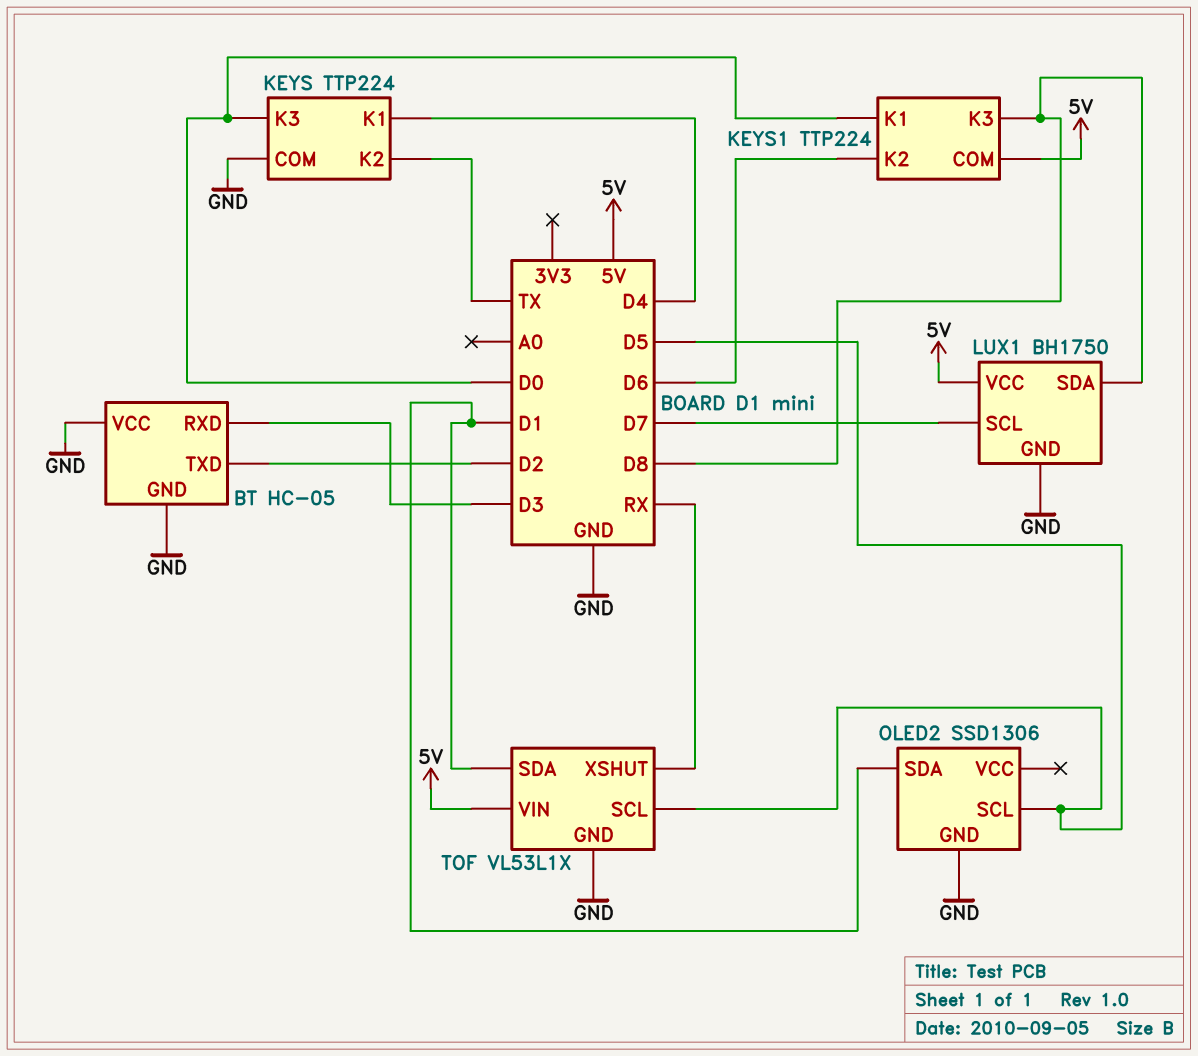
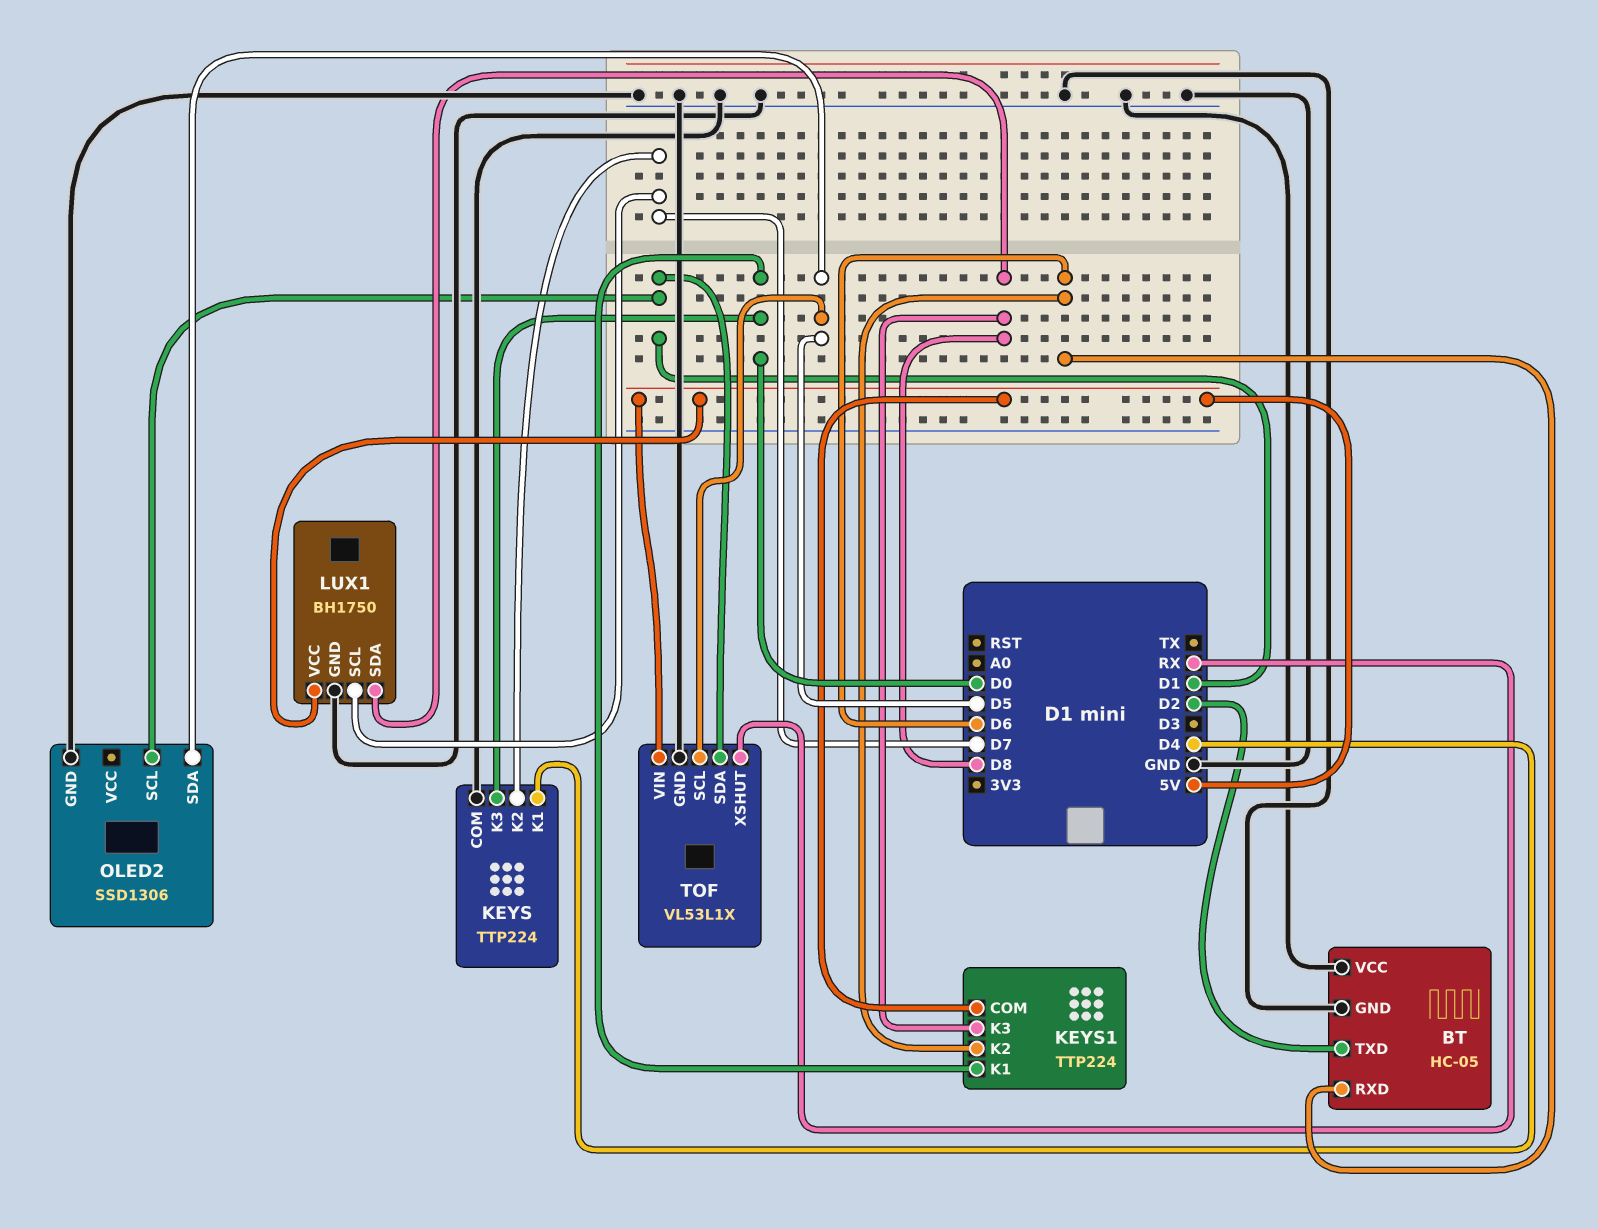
BT pin RXD: D3 -> D6
KEYS pin K2: TX -> D7
OLED2 pin SCL: D5 -> D1
OLED2 pin SDA: D1 -> D5

